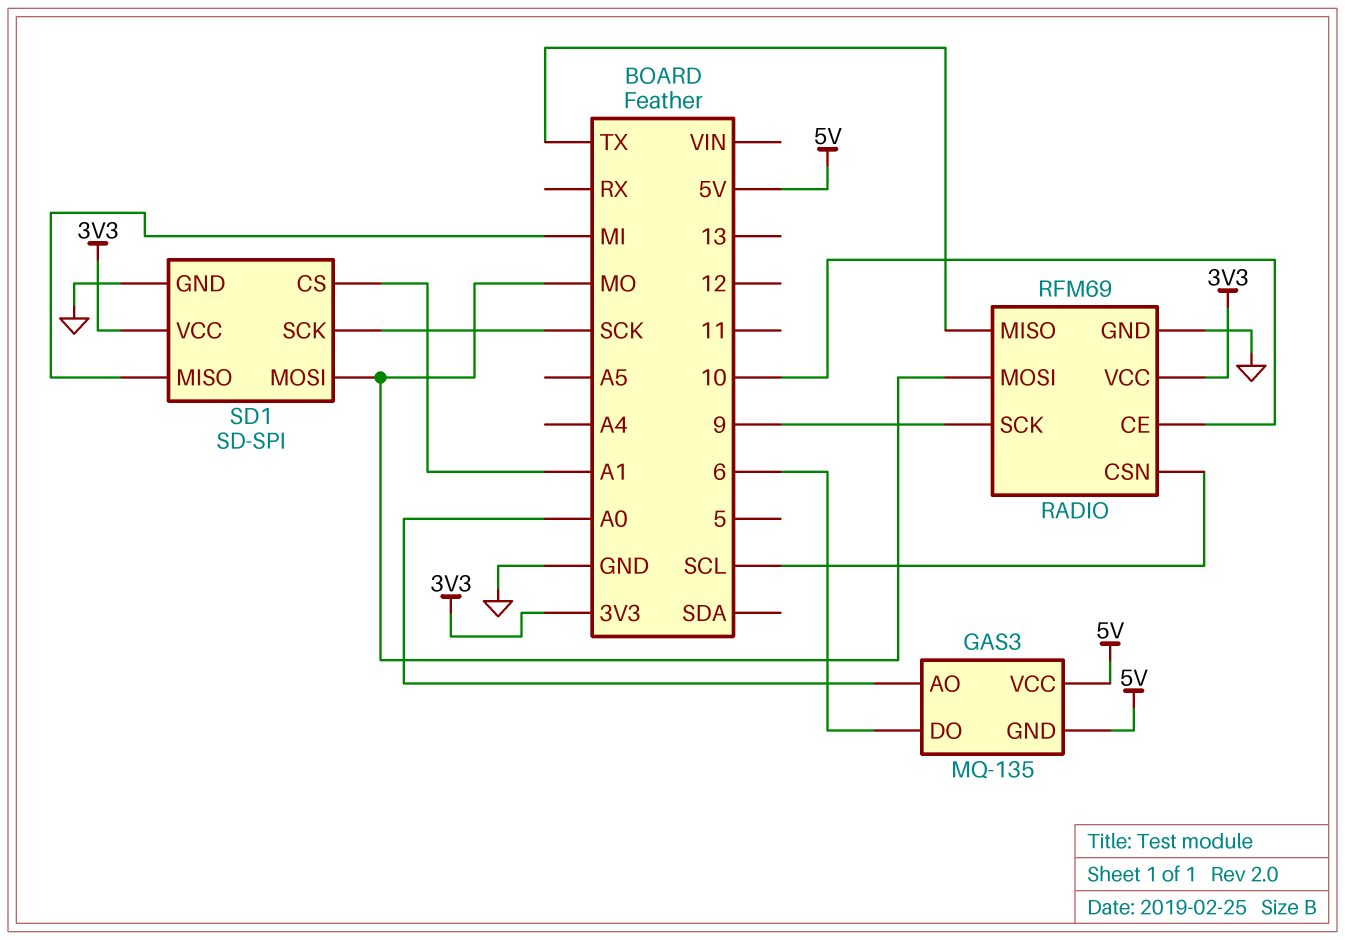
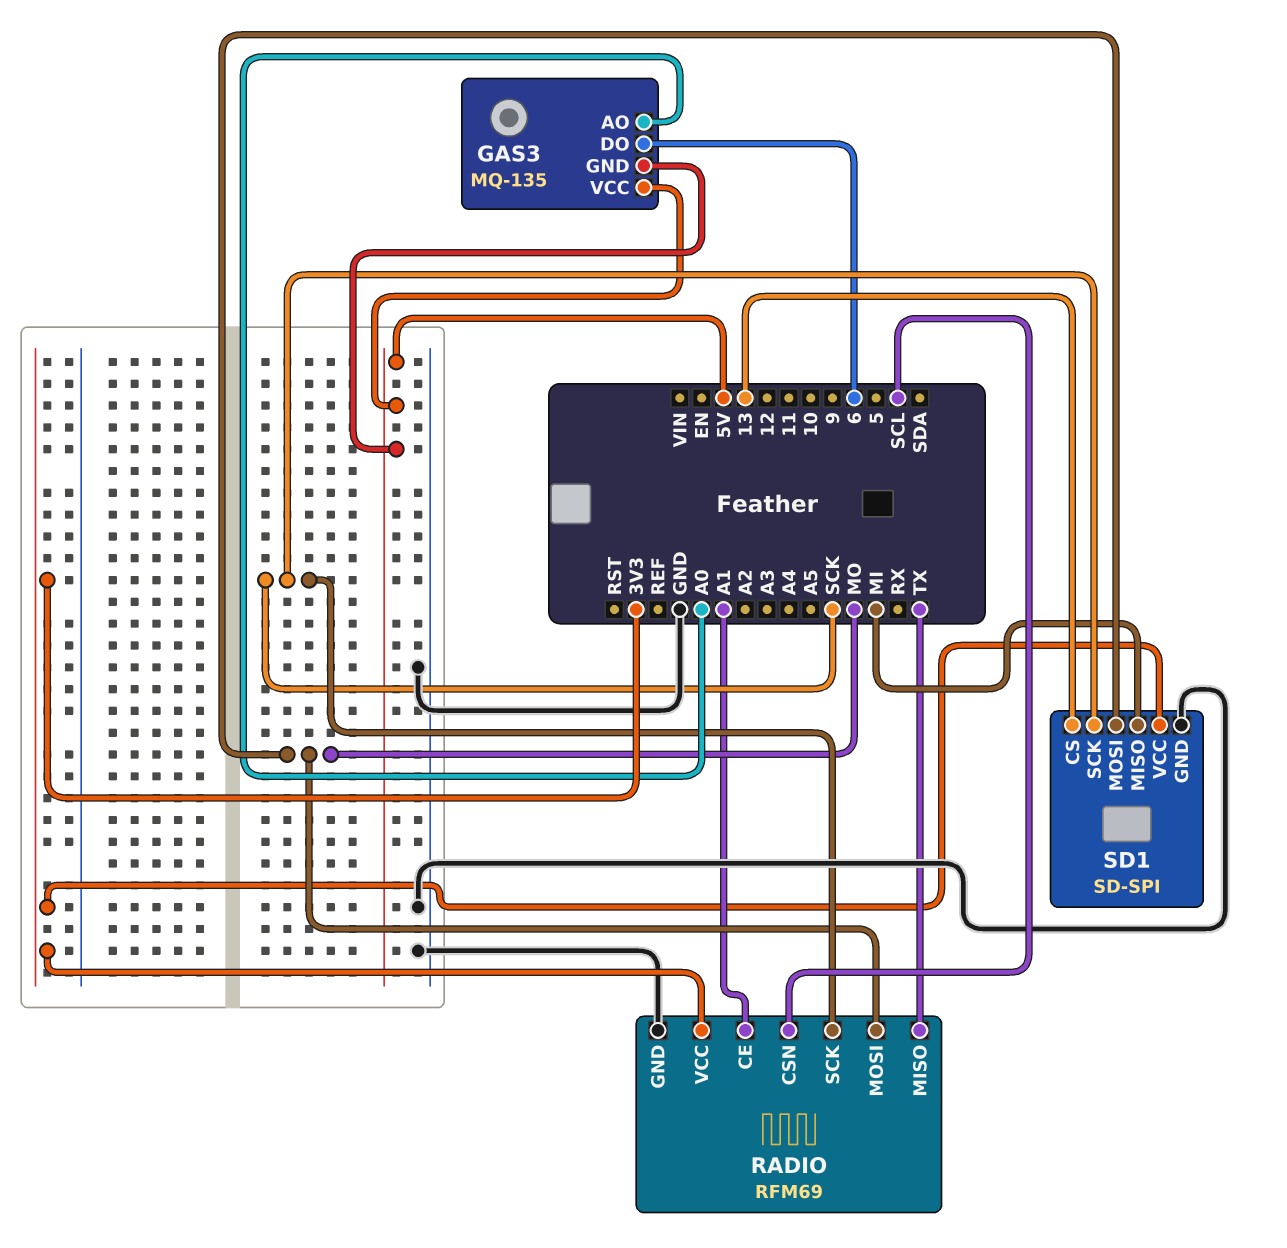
RADIO pin CE: 10 -> A1
RADIO pin SCK: 9 -> SCK
SD1 pin CS: A1 -> 13

